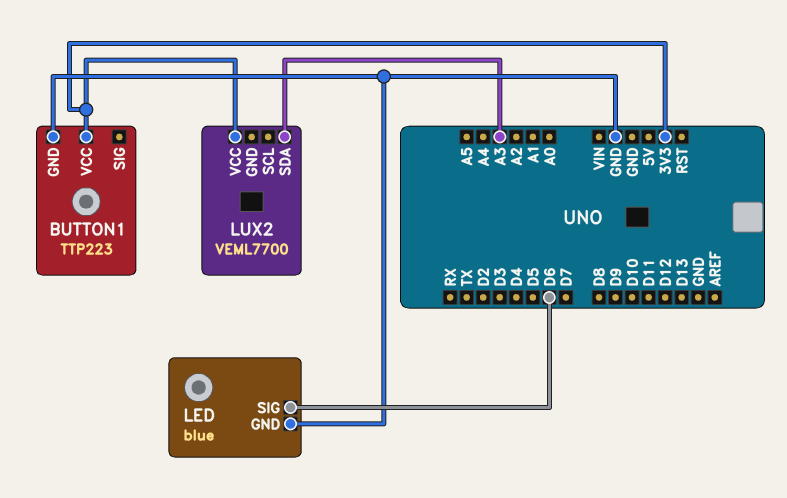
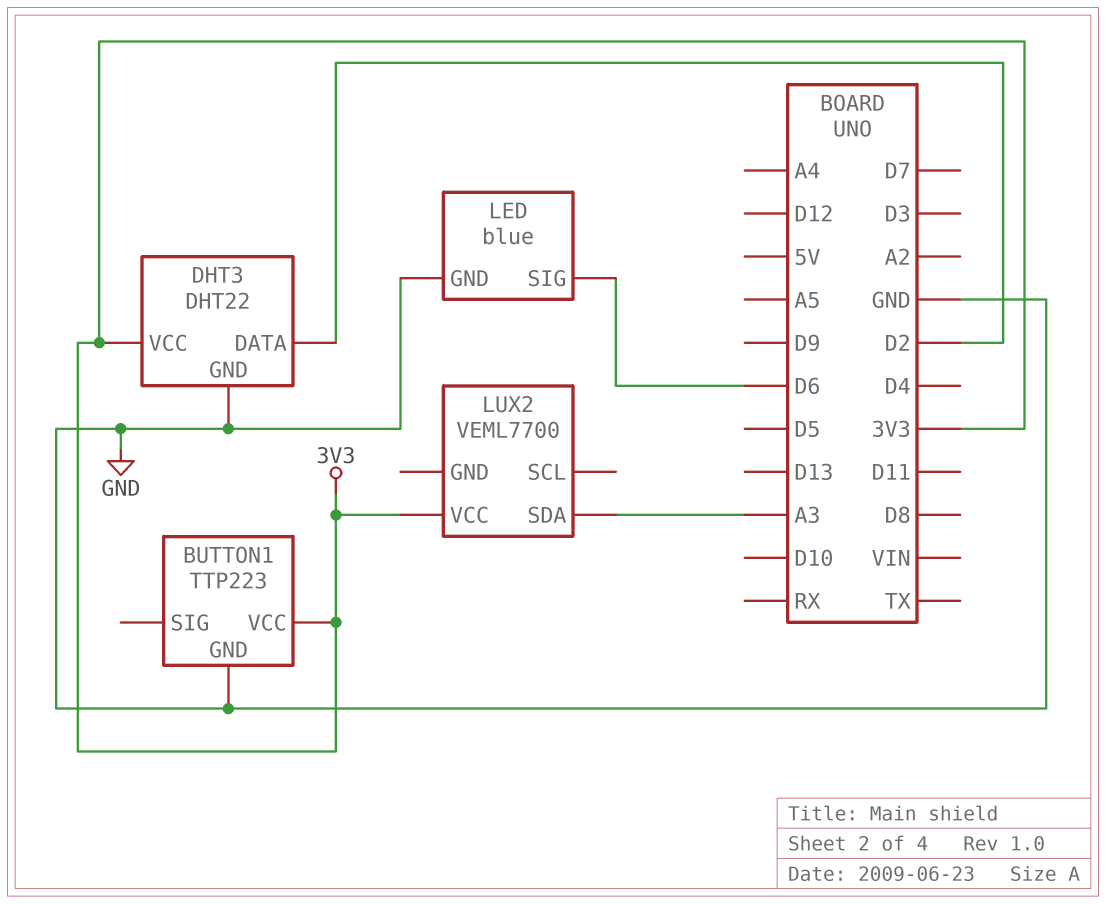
DHT3: none -> DHT22
DHT3 pin DATA: none -> D2
DHT3 pin GND: none -> GND
DHT3 pin VCC: none -> 3V3

